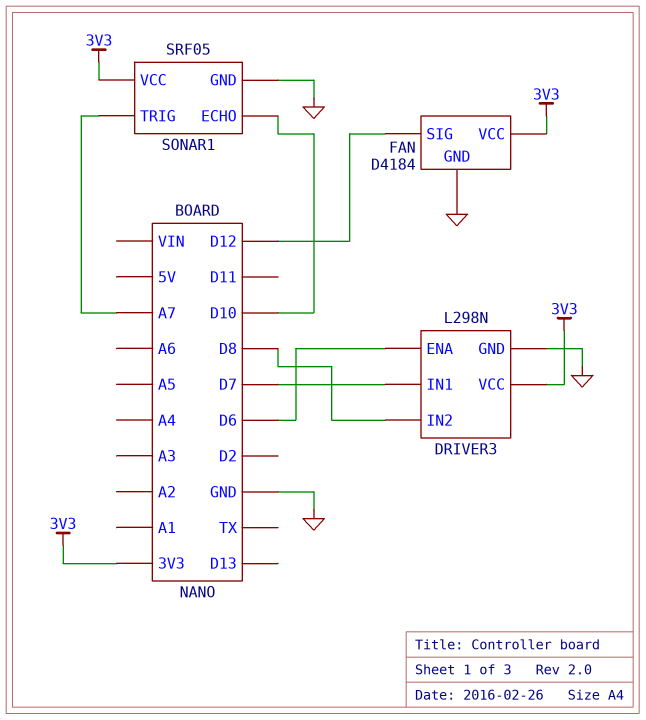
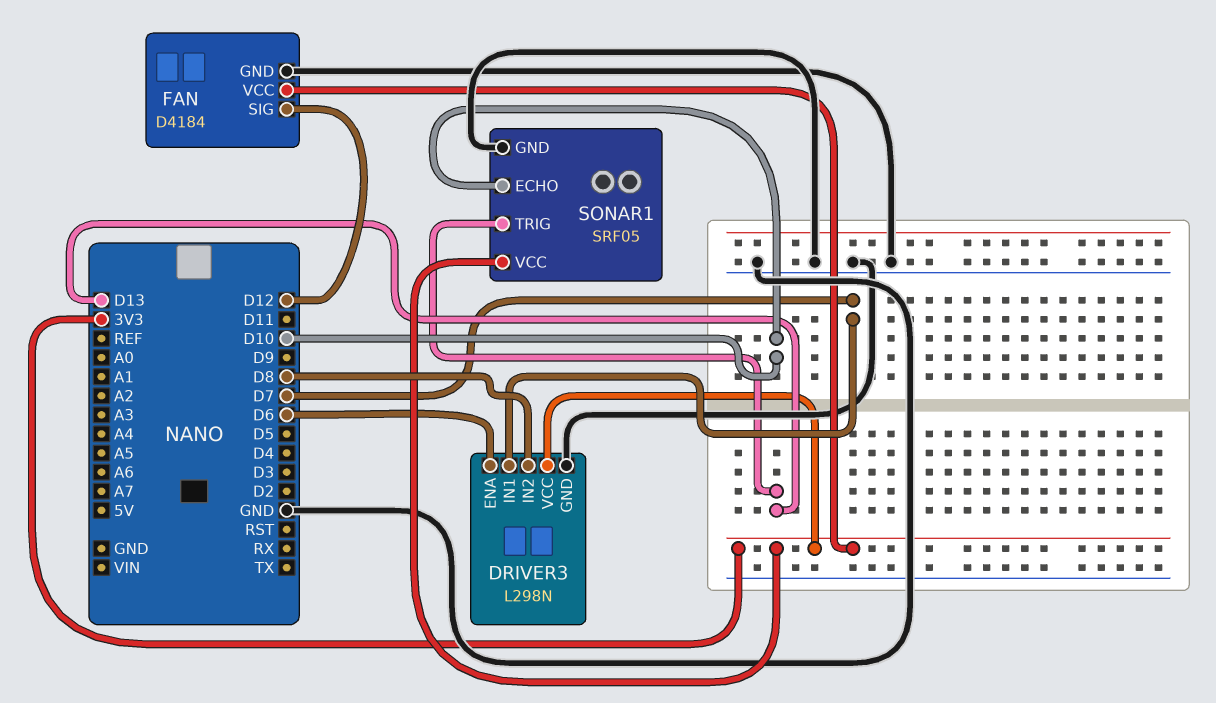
SONAR1 pin TRIG: A7 -> D13

